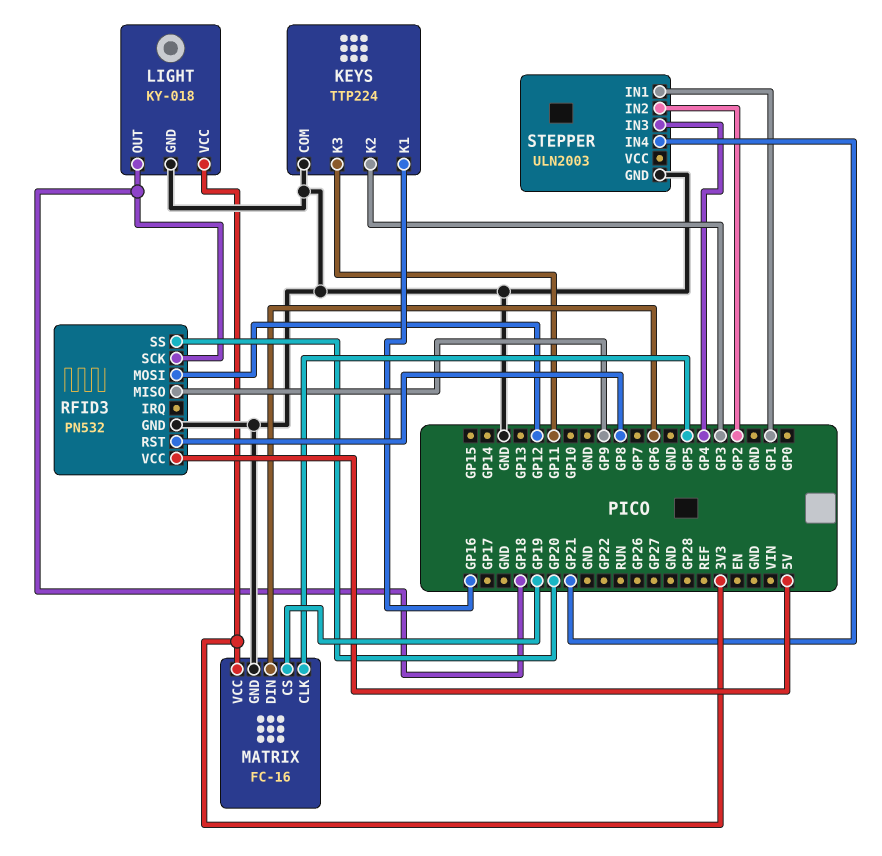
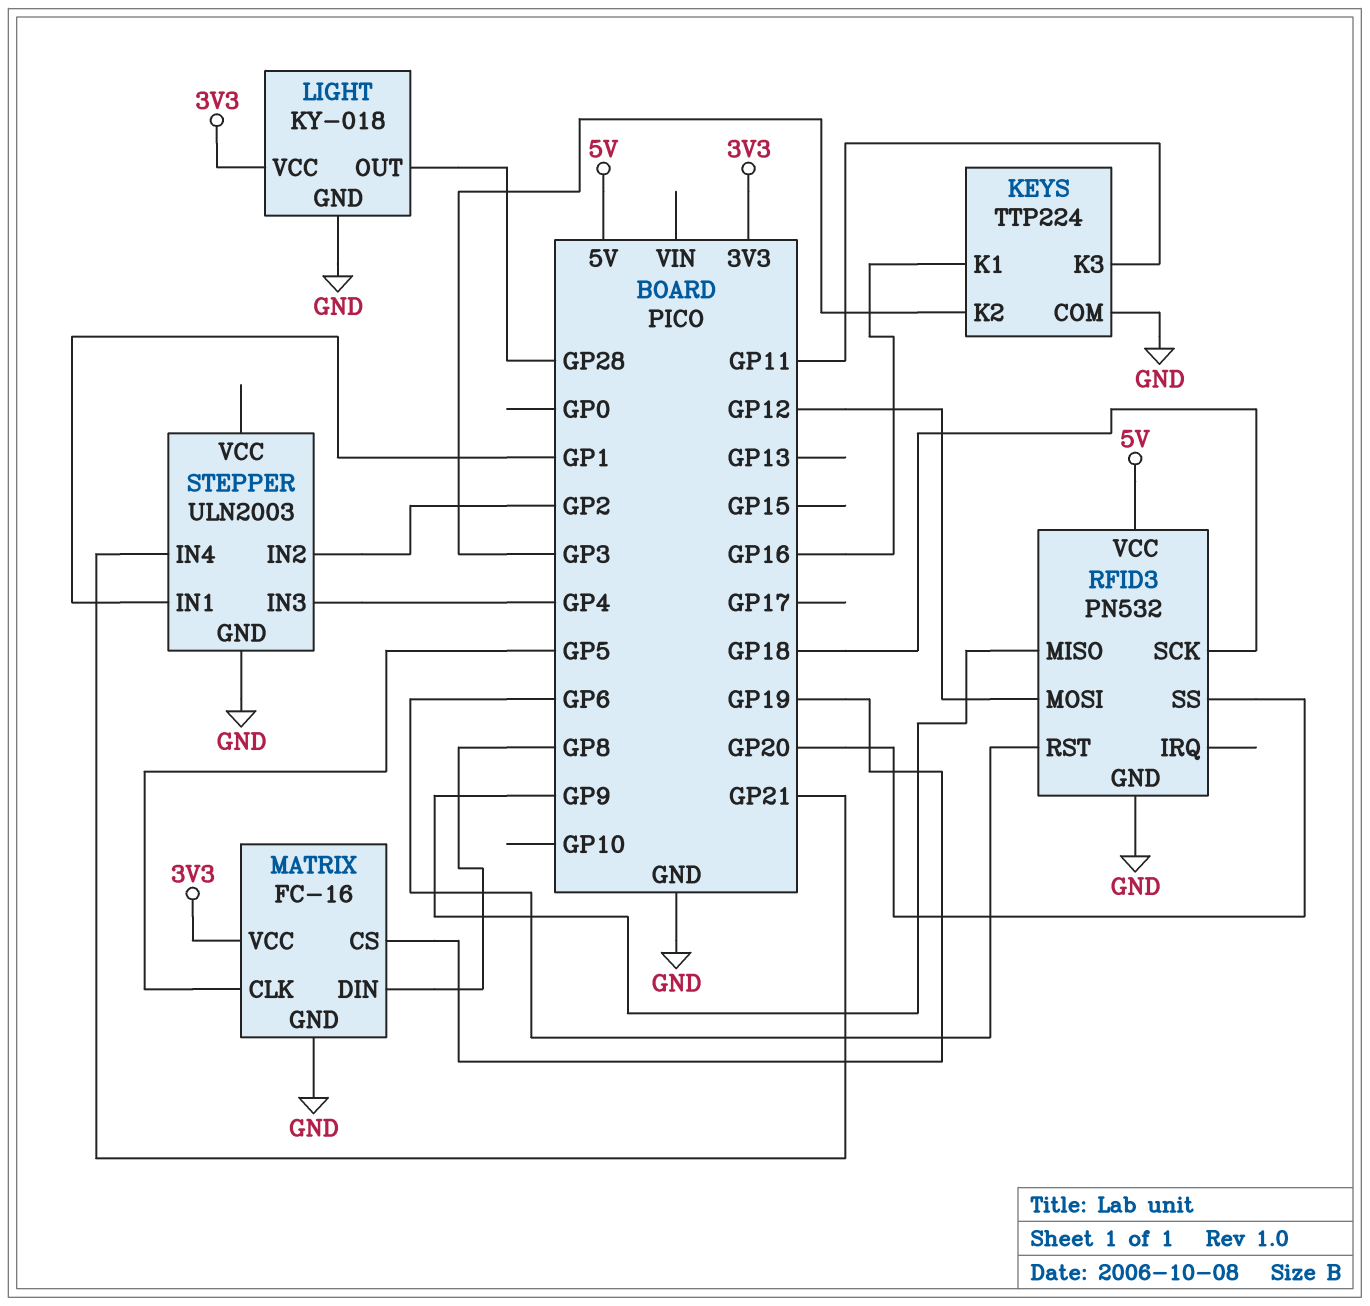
LIGHT pin OUT: GP18 -> GP28
MATRIX pin DIN: GP6 -> GP8
RFID3 pin RST: GP8 -> GP6

